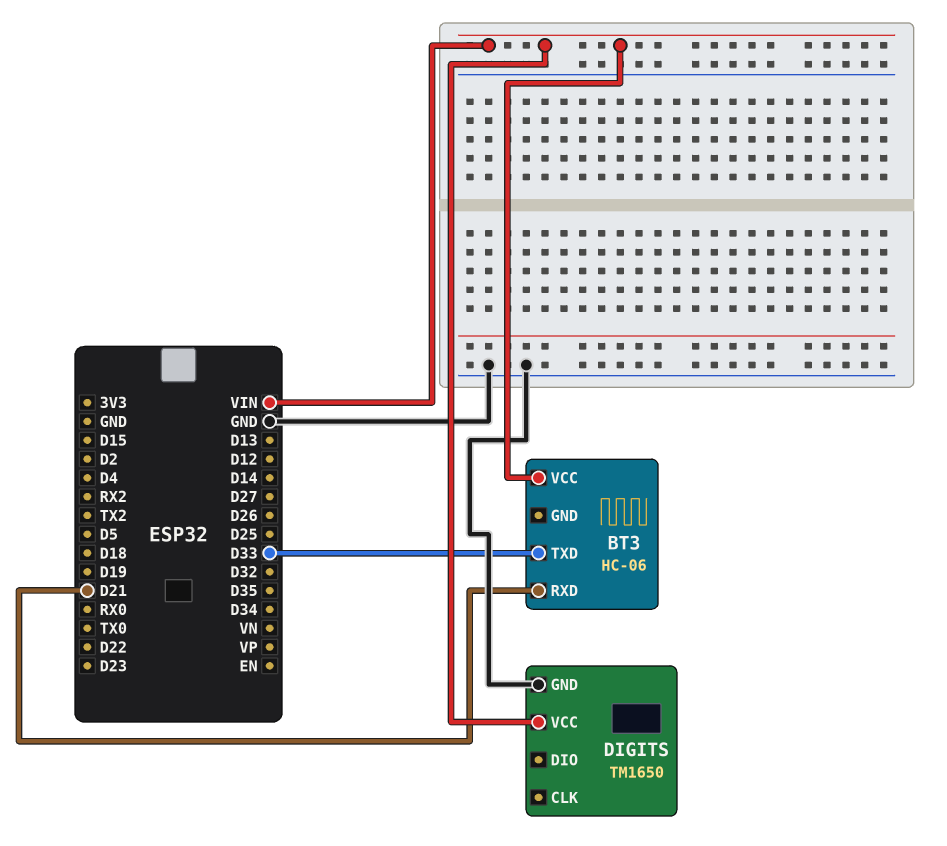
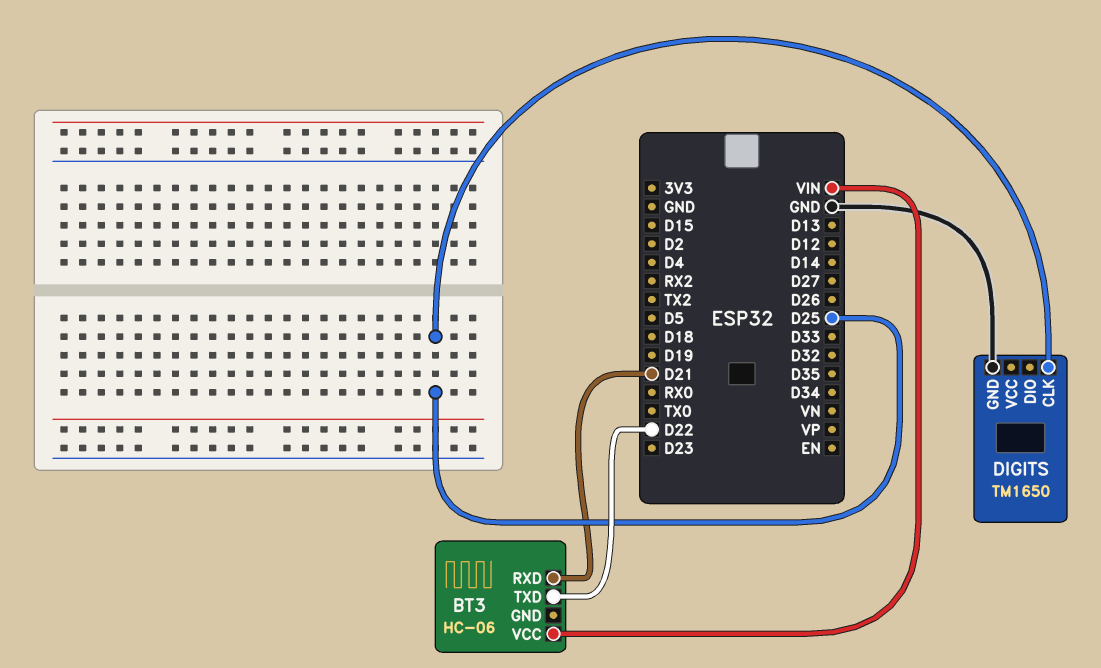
BT3 pin TXD: D33 -> D22
DIGITS pin CLK: none -> D25
DIGITS pin VCC: VIN -> none

